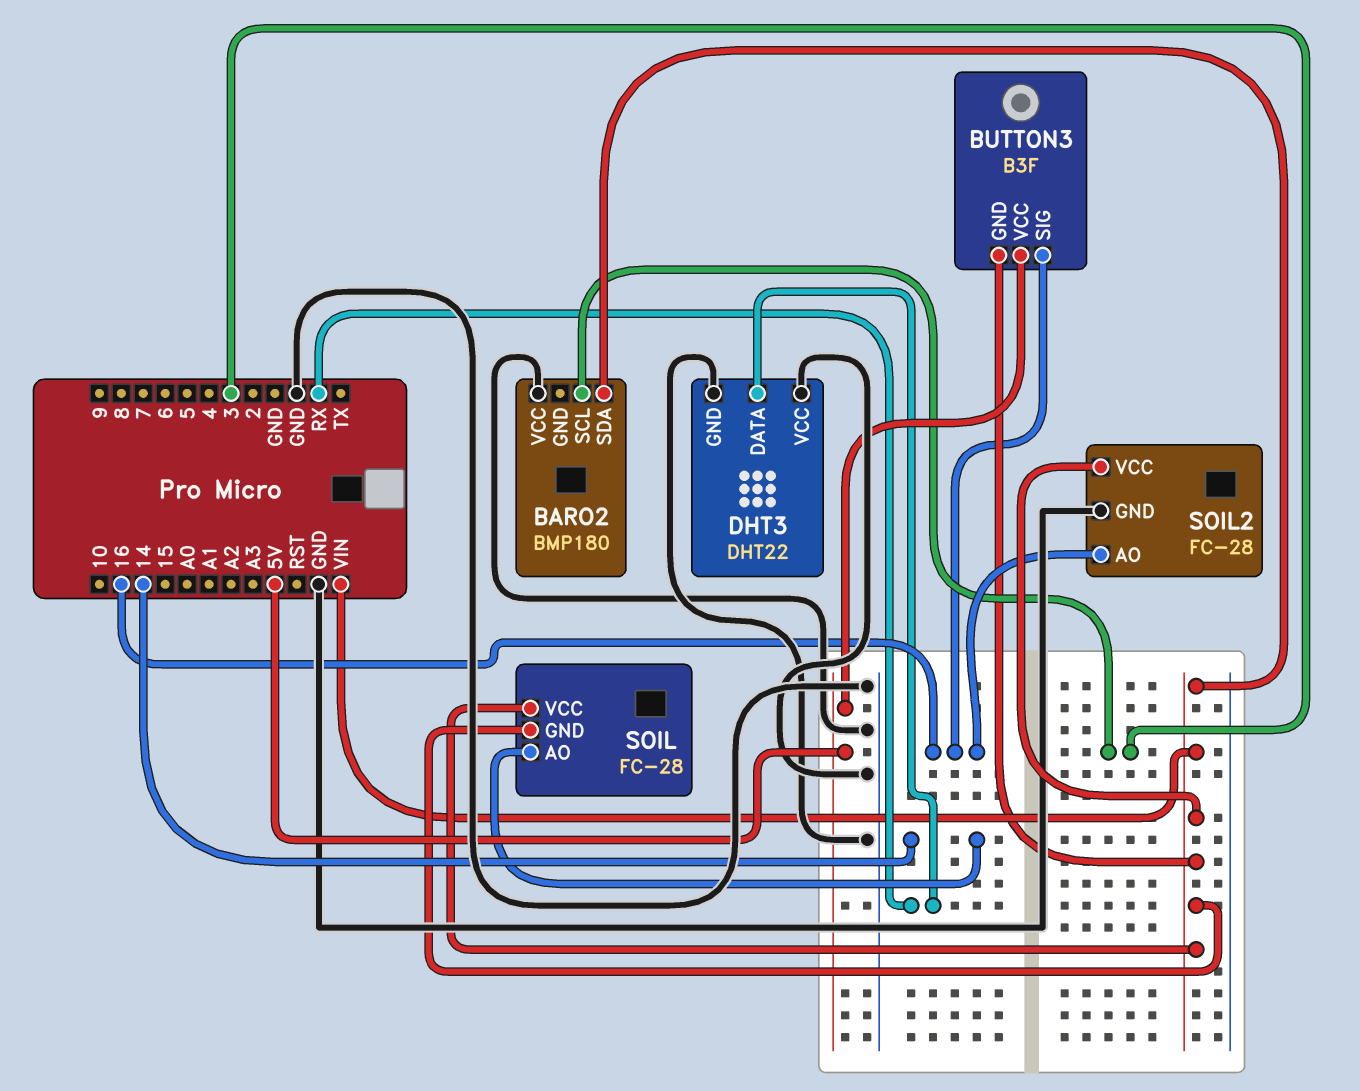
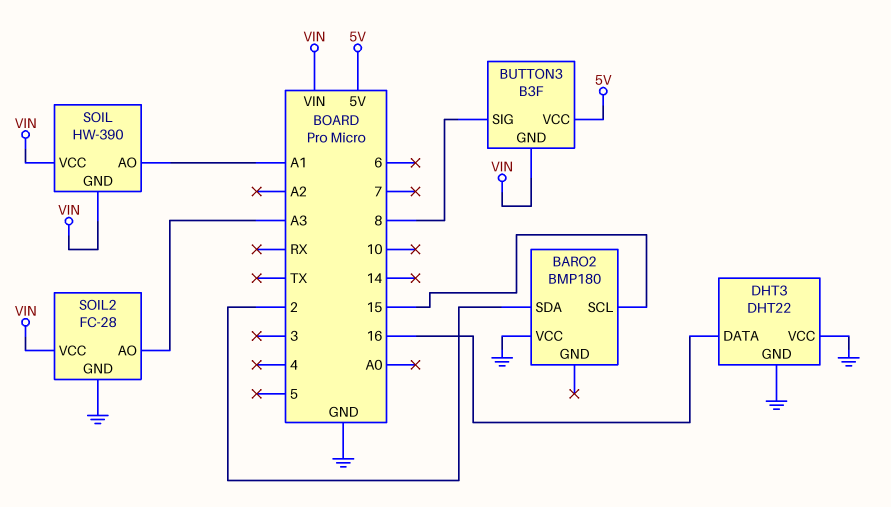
BARO2 pin SCL: 3 -> 15
BARO2 pin SDA: VIN -> 2
BUTTON3 pin SIG: 16 -> 8
DHT3 pin DATA: RX -> 16
SOIL: FC-28 -> HW-390
SOIL pin AO: 14 -> A1
SOIL2 pin AO: 16 -> A3

